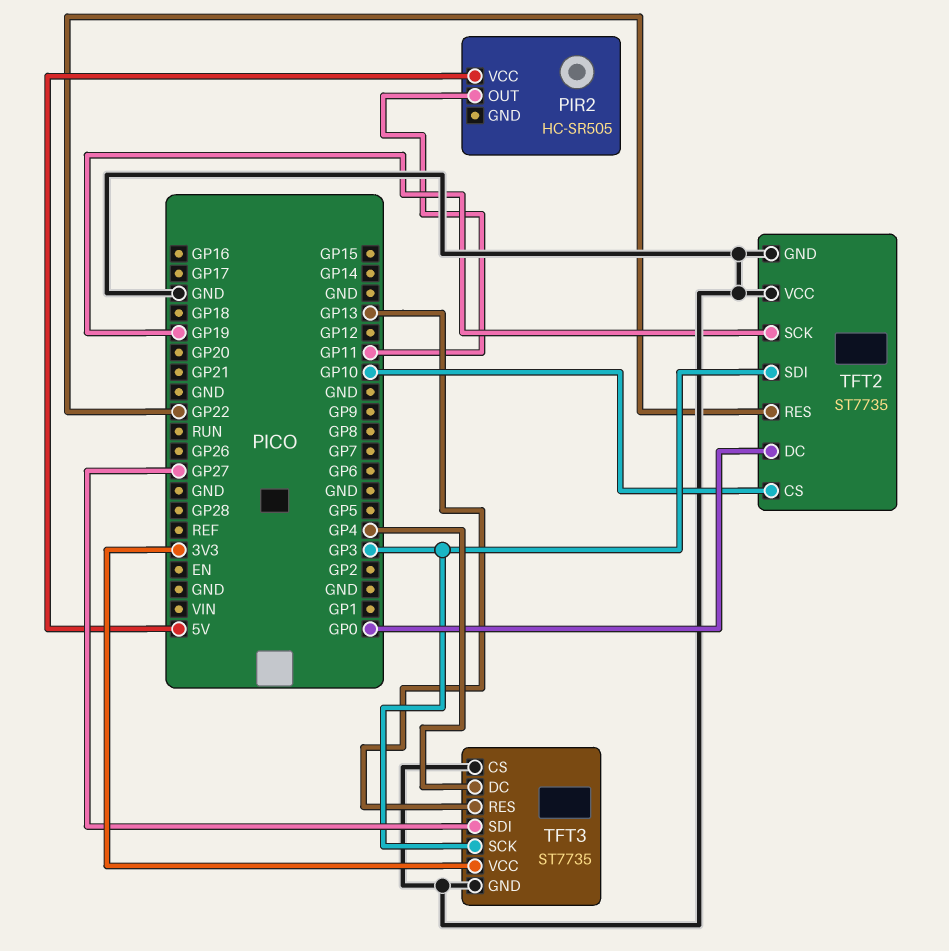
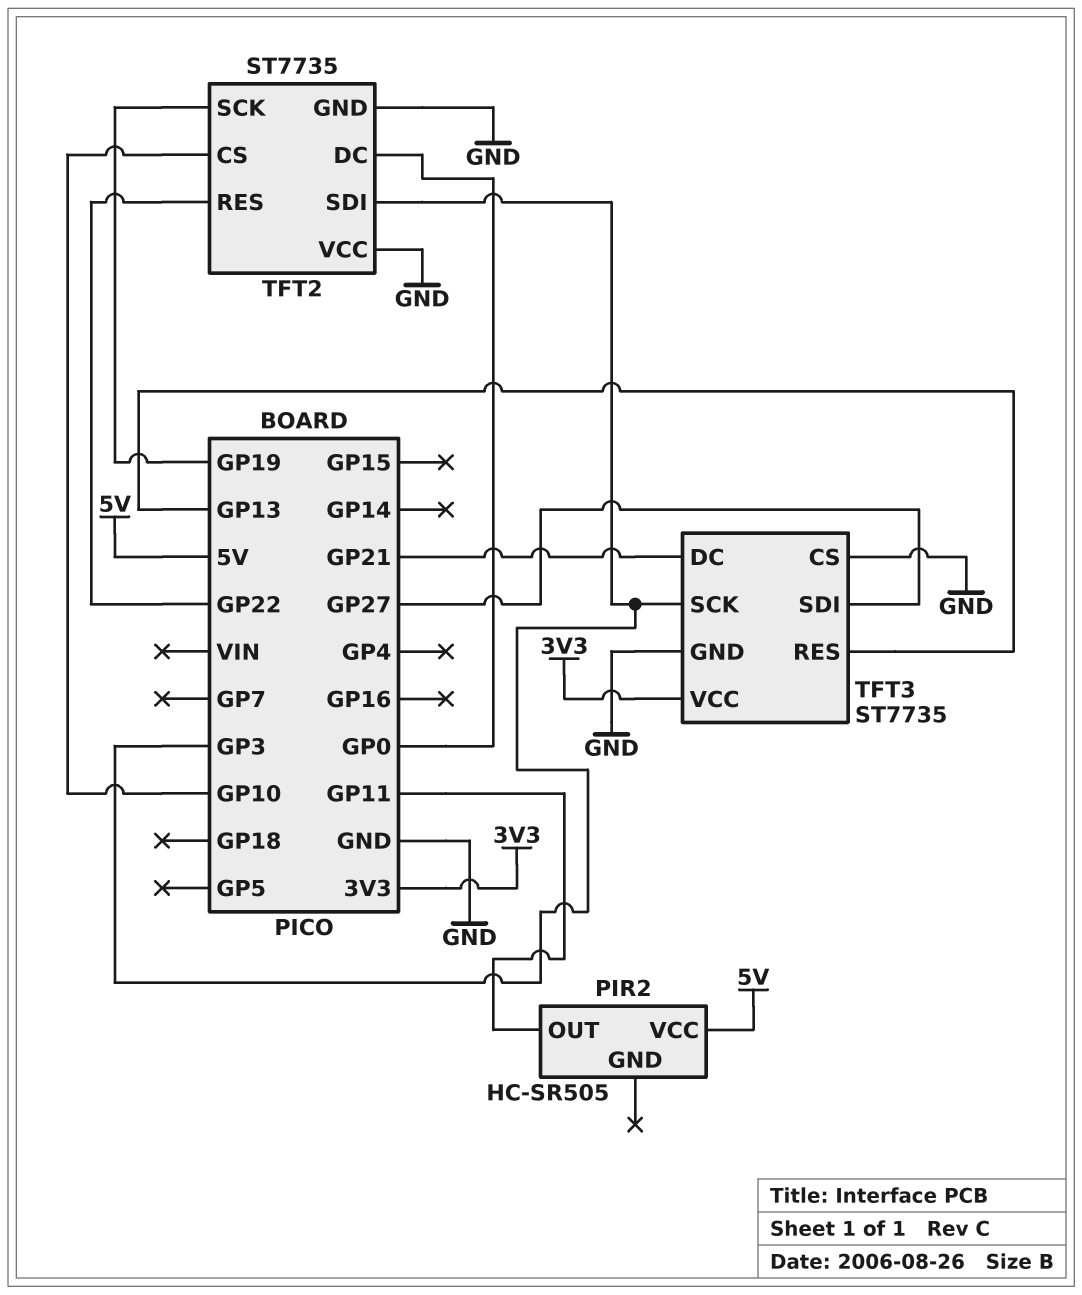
TFT3 pin DC: GP4 -> GP21

